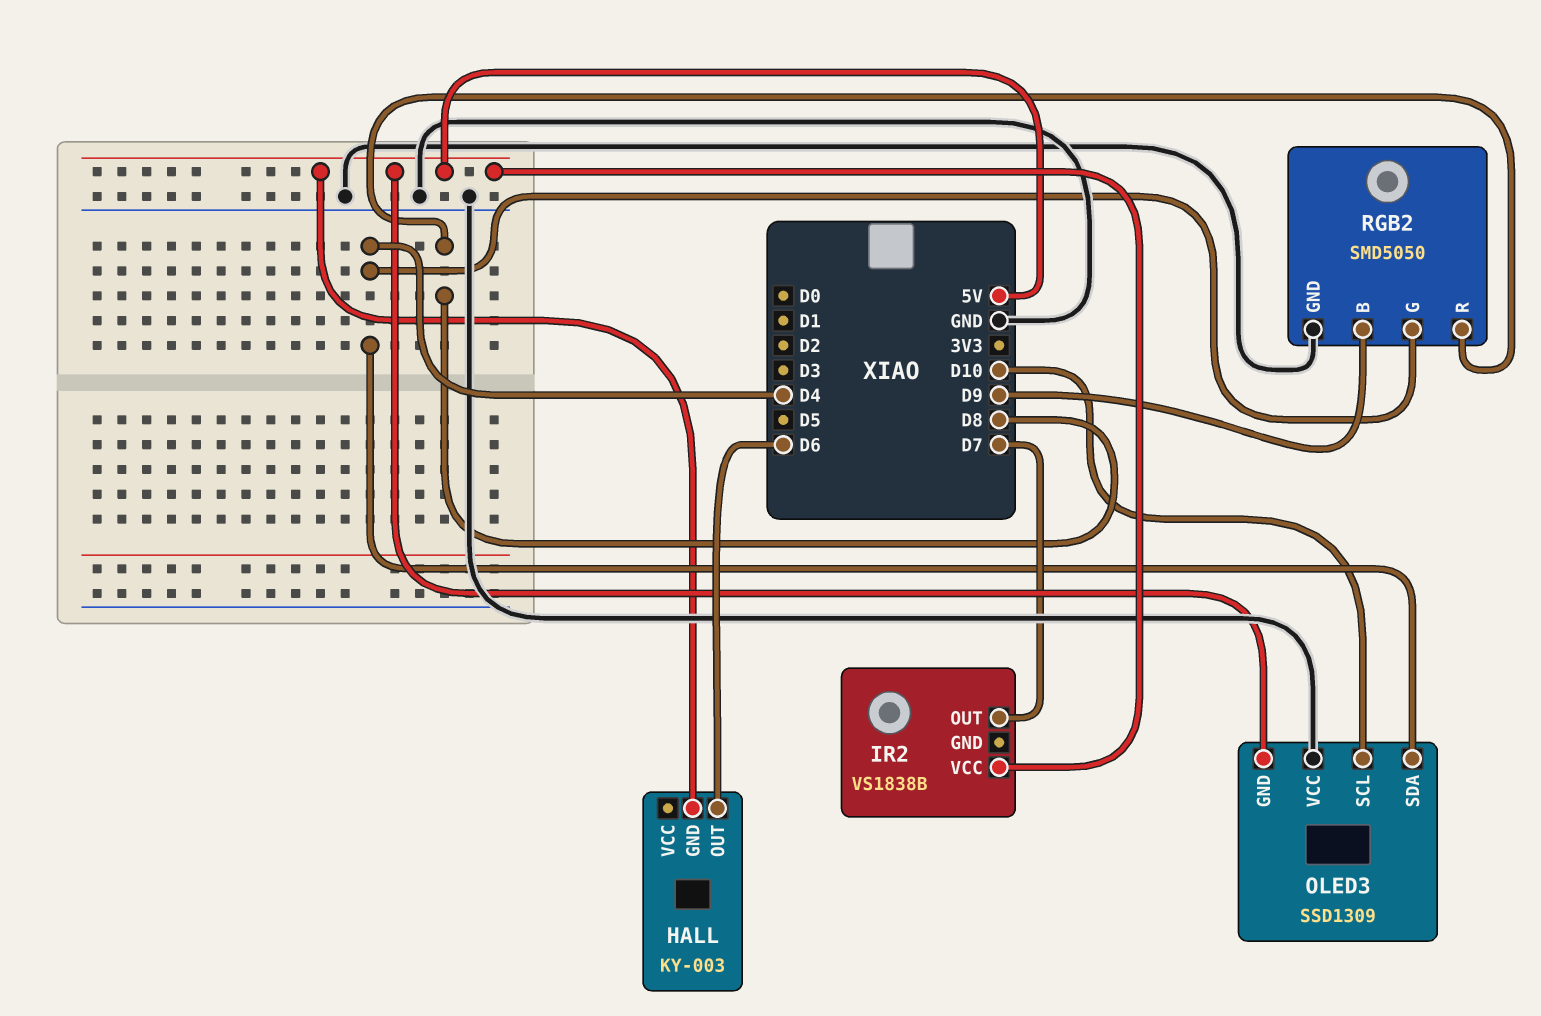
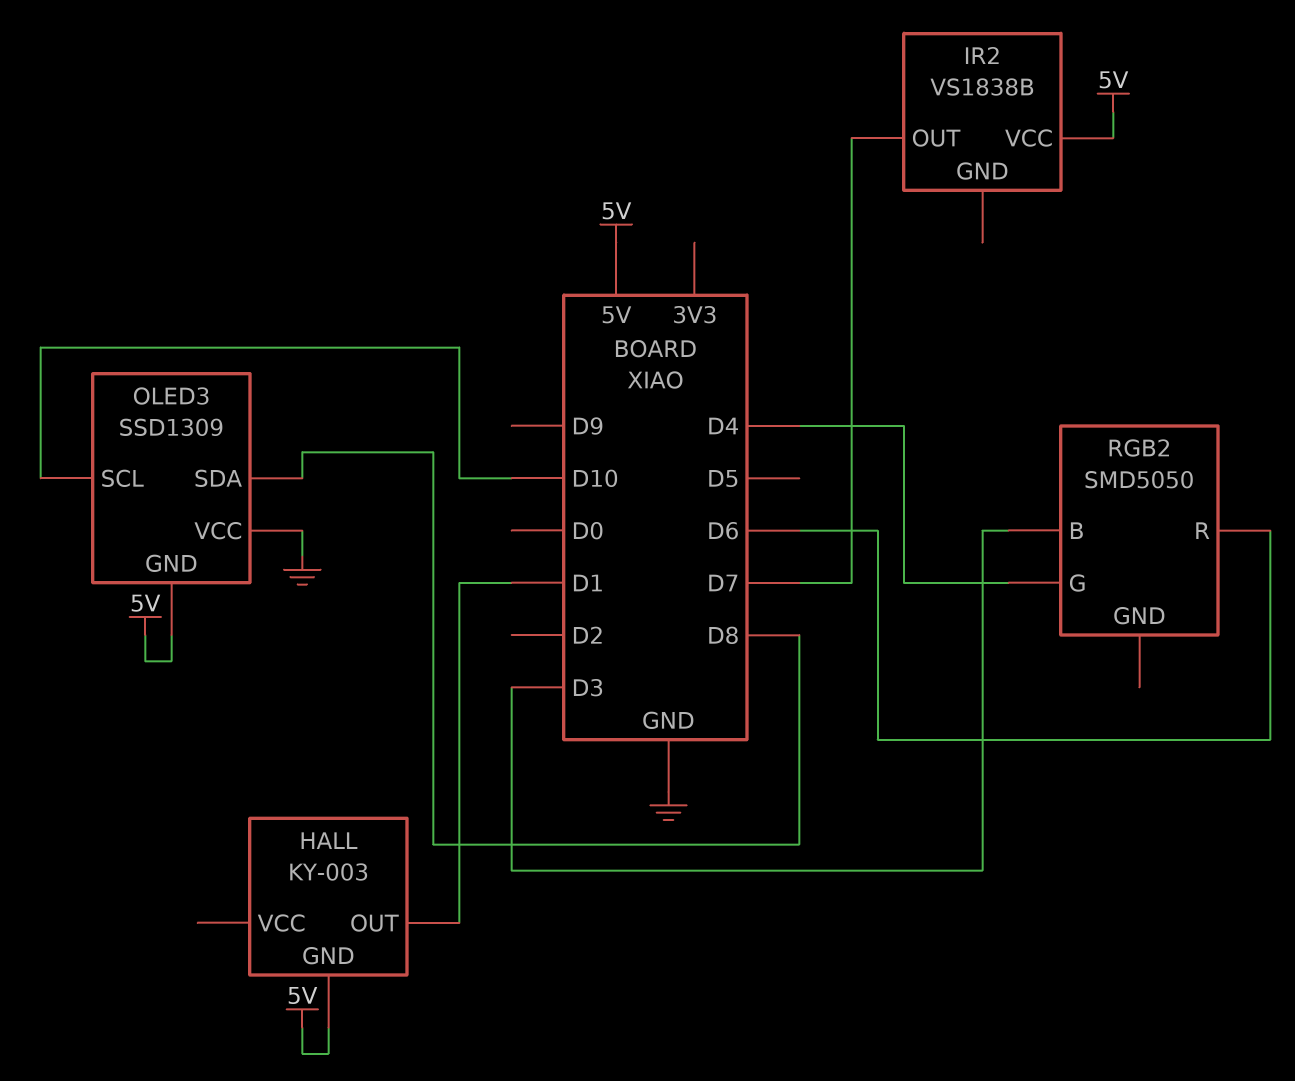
HALL pin OUT: D6 -> D1
OLED3 pin SDA: D4 -> D8
RGB2 pin B: D9 -> D3
RGB2 pin GND: GND -> none
RGB2 pin R: D8 -> D6

